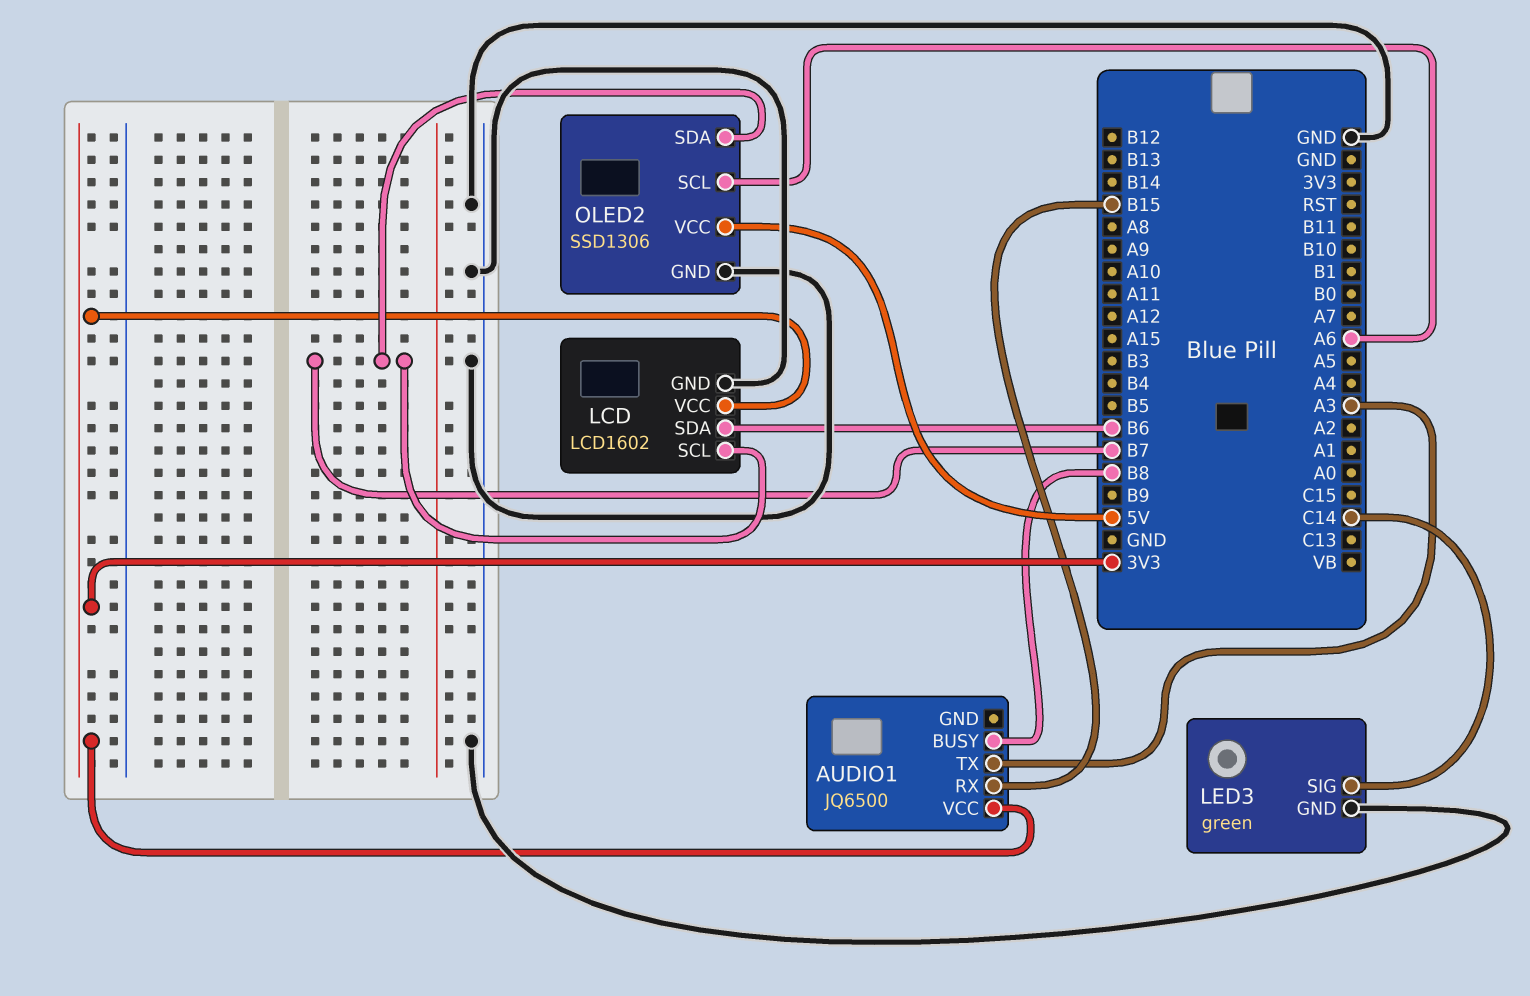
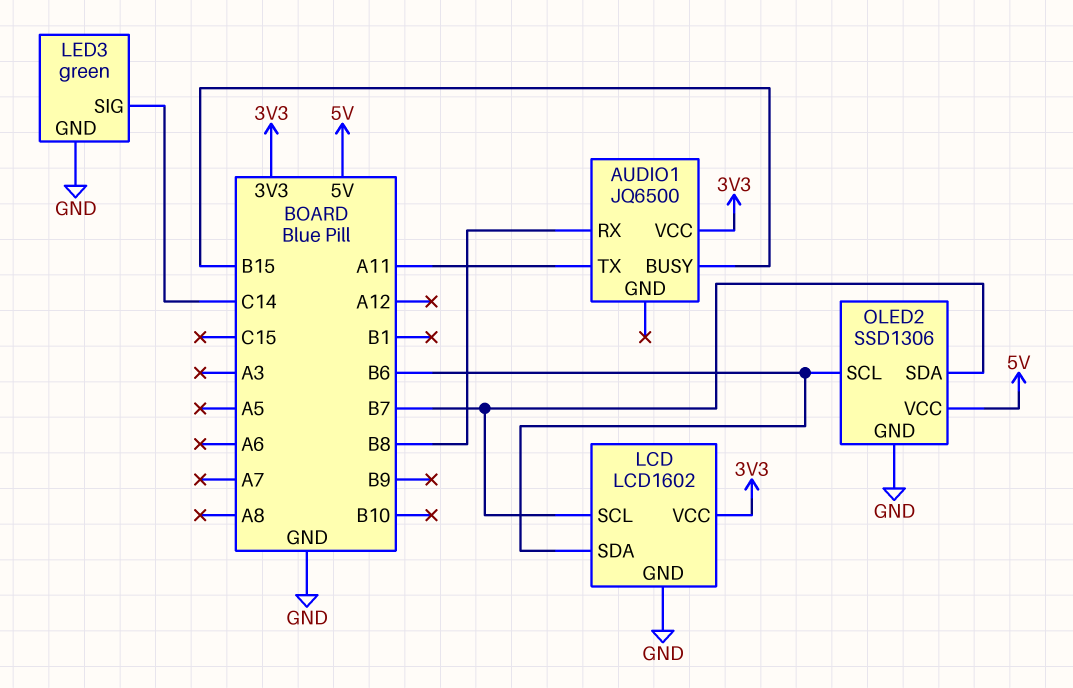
AUDIO1 pin BUSY: B8 -> B15
AUDIO1 pin RX: B15 -> B8
AUDIO1 pin TX: A3 -> A11
OLED2 pin SCL: A6 -> B6

